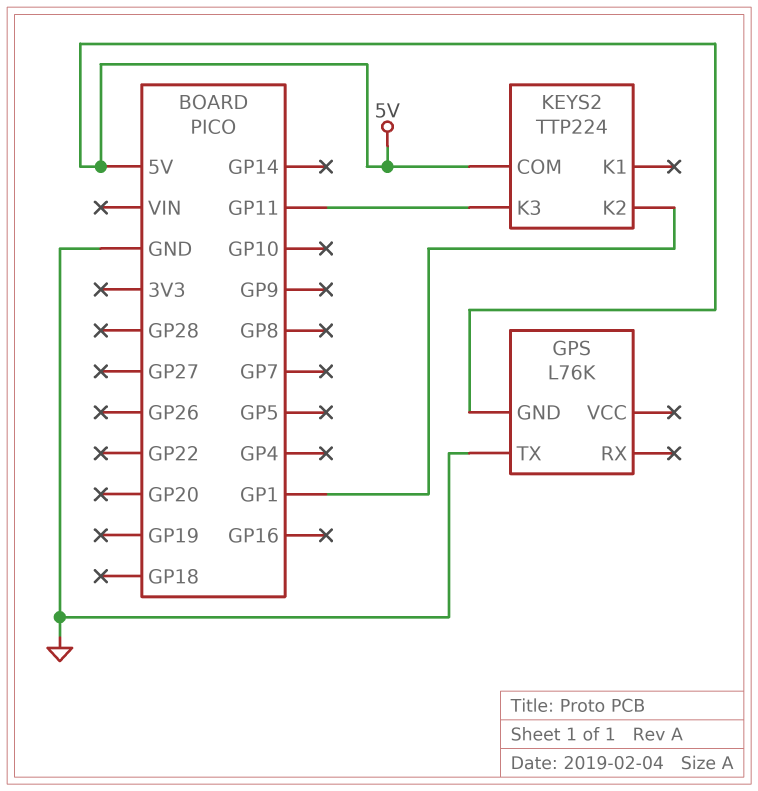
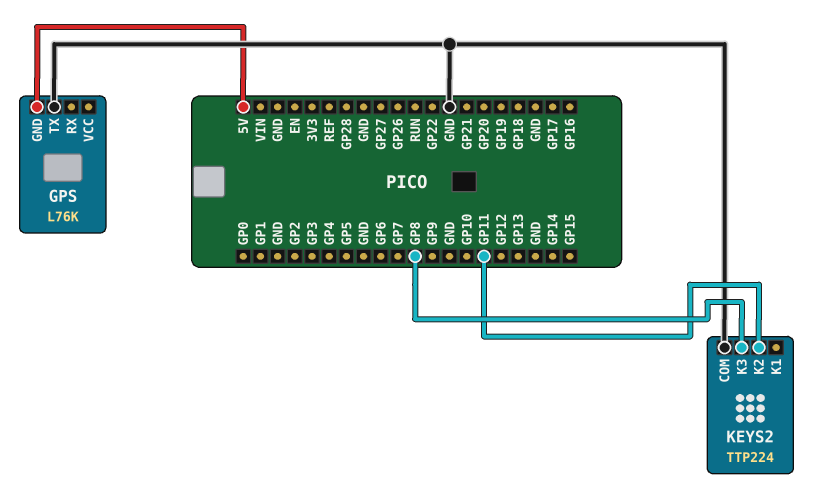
KEYS2 pin COM: 5V -> GND
KEYS2 pin K2: GP1 -> GP11
KEYS2 pin K3: GP11 -> GP8

